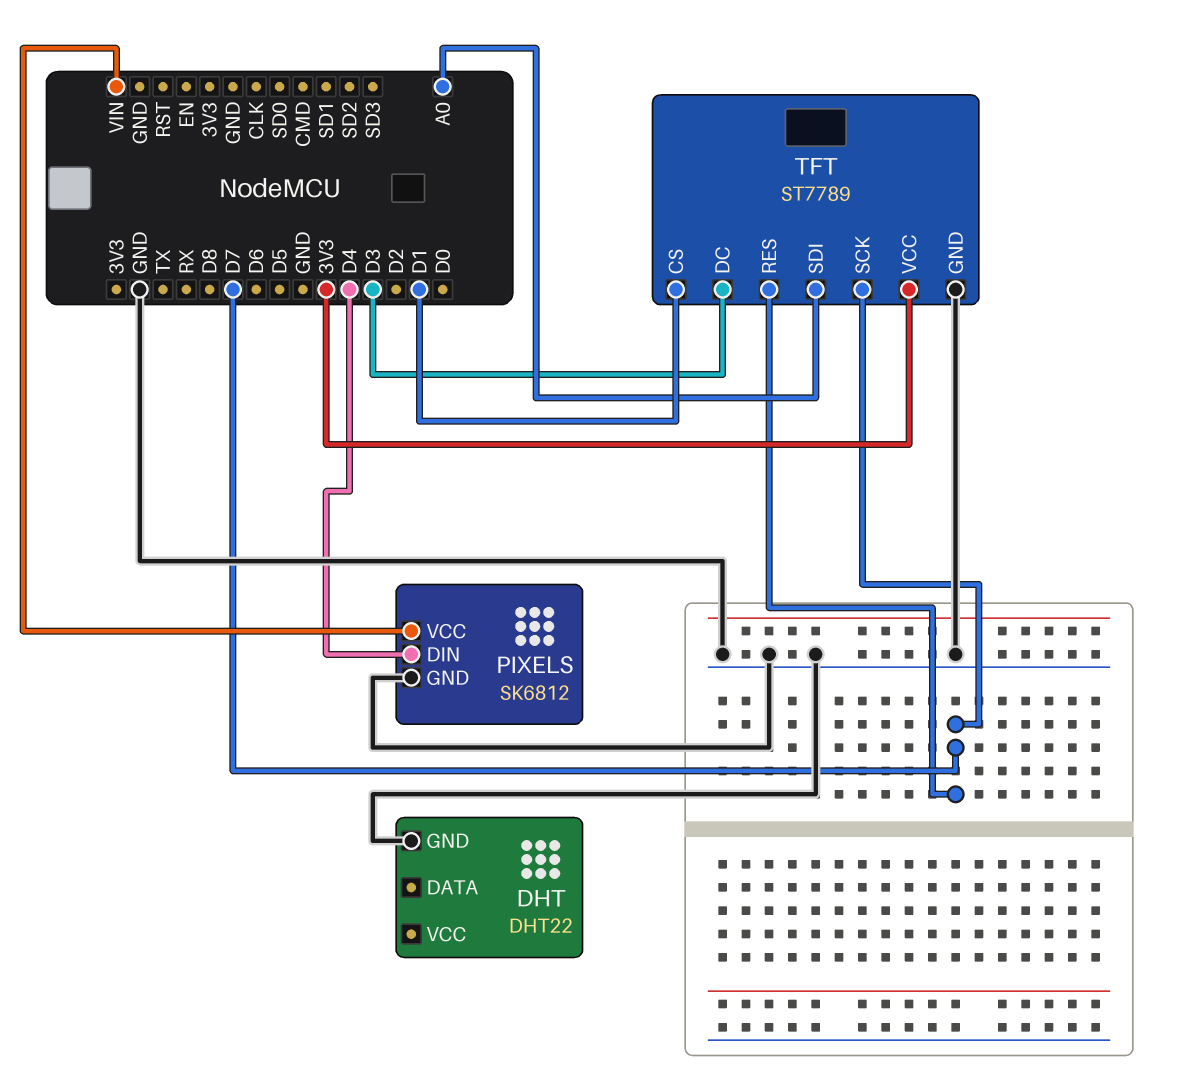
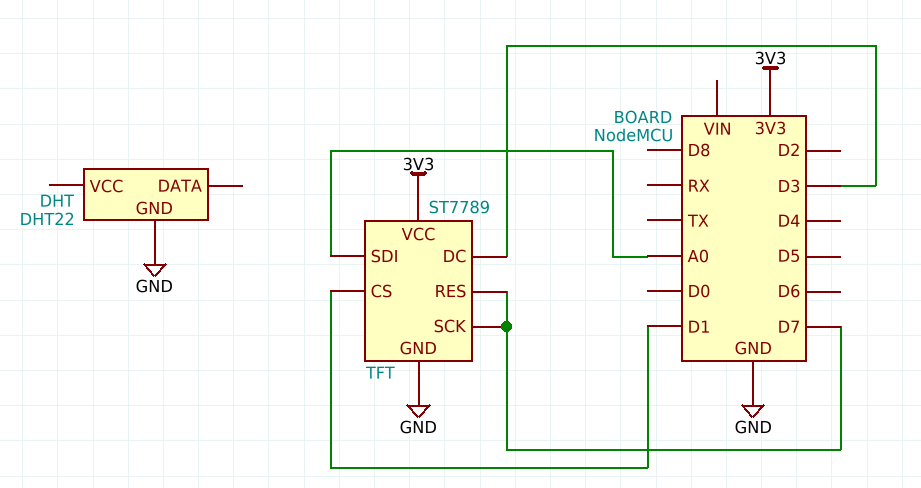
PIXELS: SK6812 -> none
PIXELS pin DIN: D4 -> none
PIXELS pin GND: GND -> none
PIXELS pin VCC: VIN -> none

